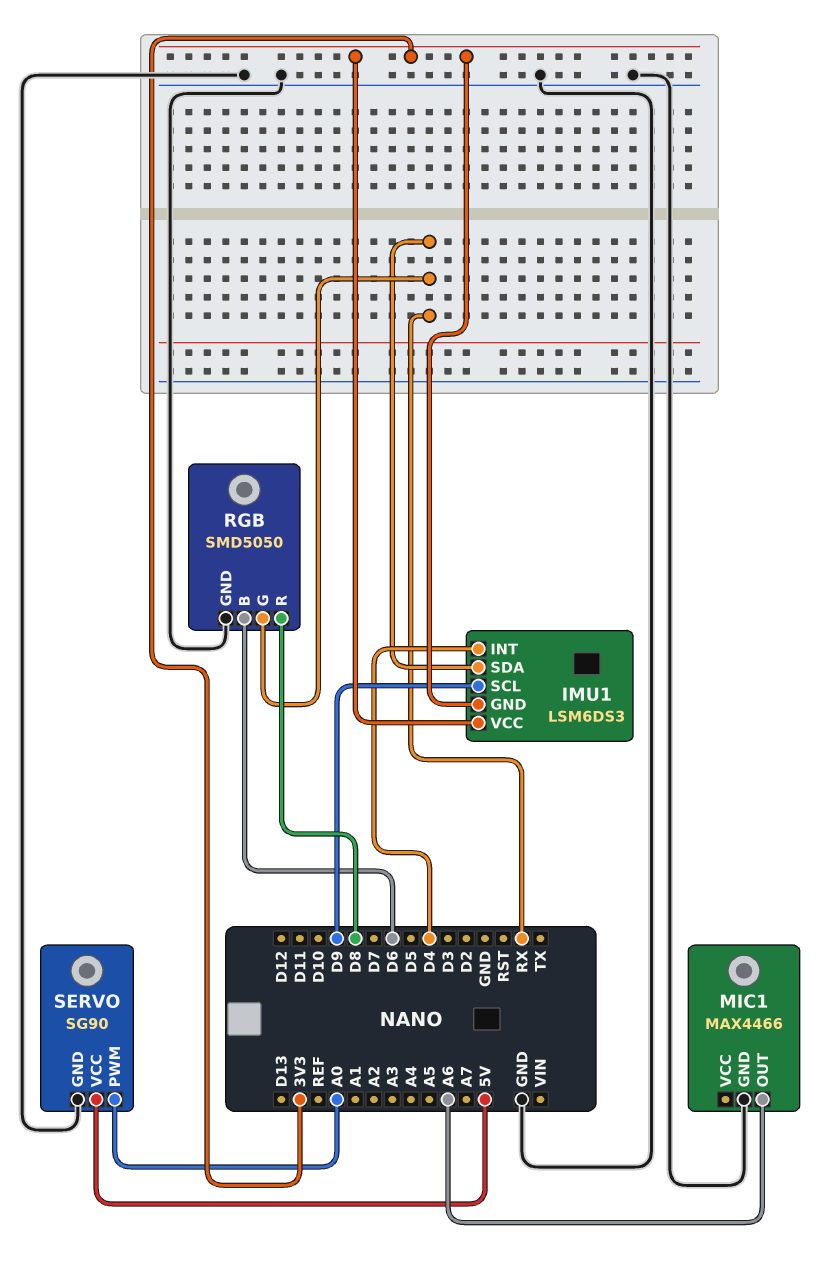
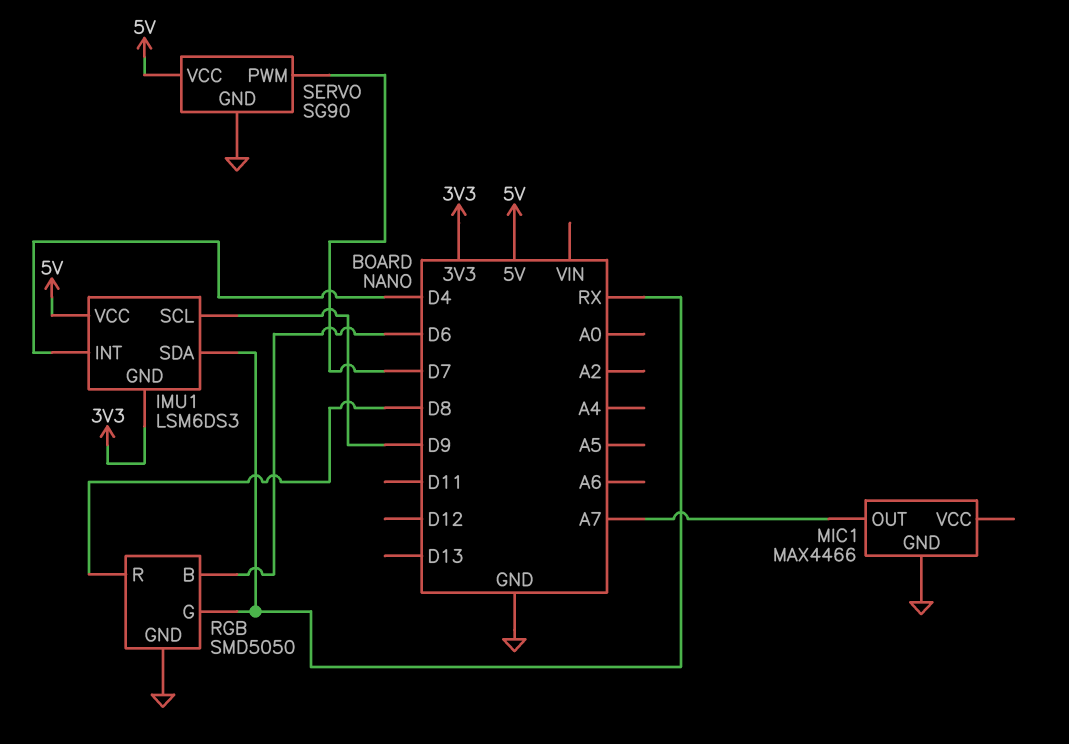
IMU1 pin VCC: 3V3 -> 5V
MIC1 pin OUT: A6 -> A7
SERVO pin PWM: A0 -> D7

